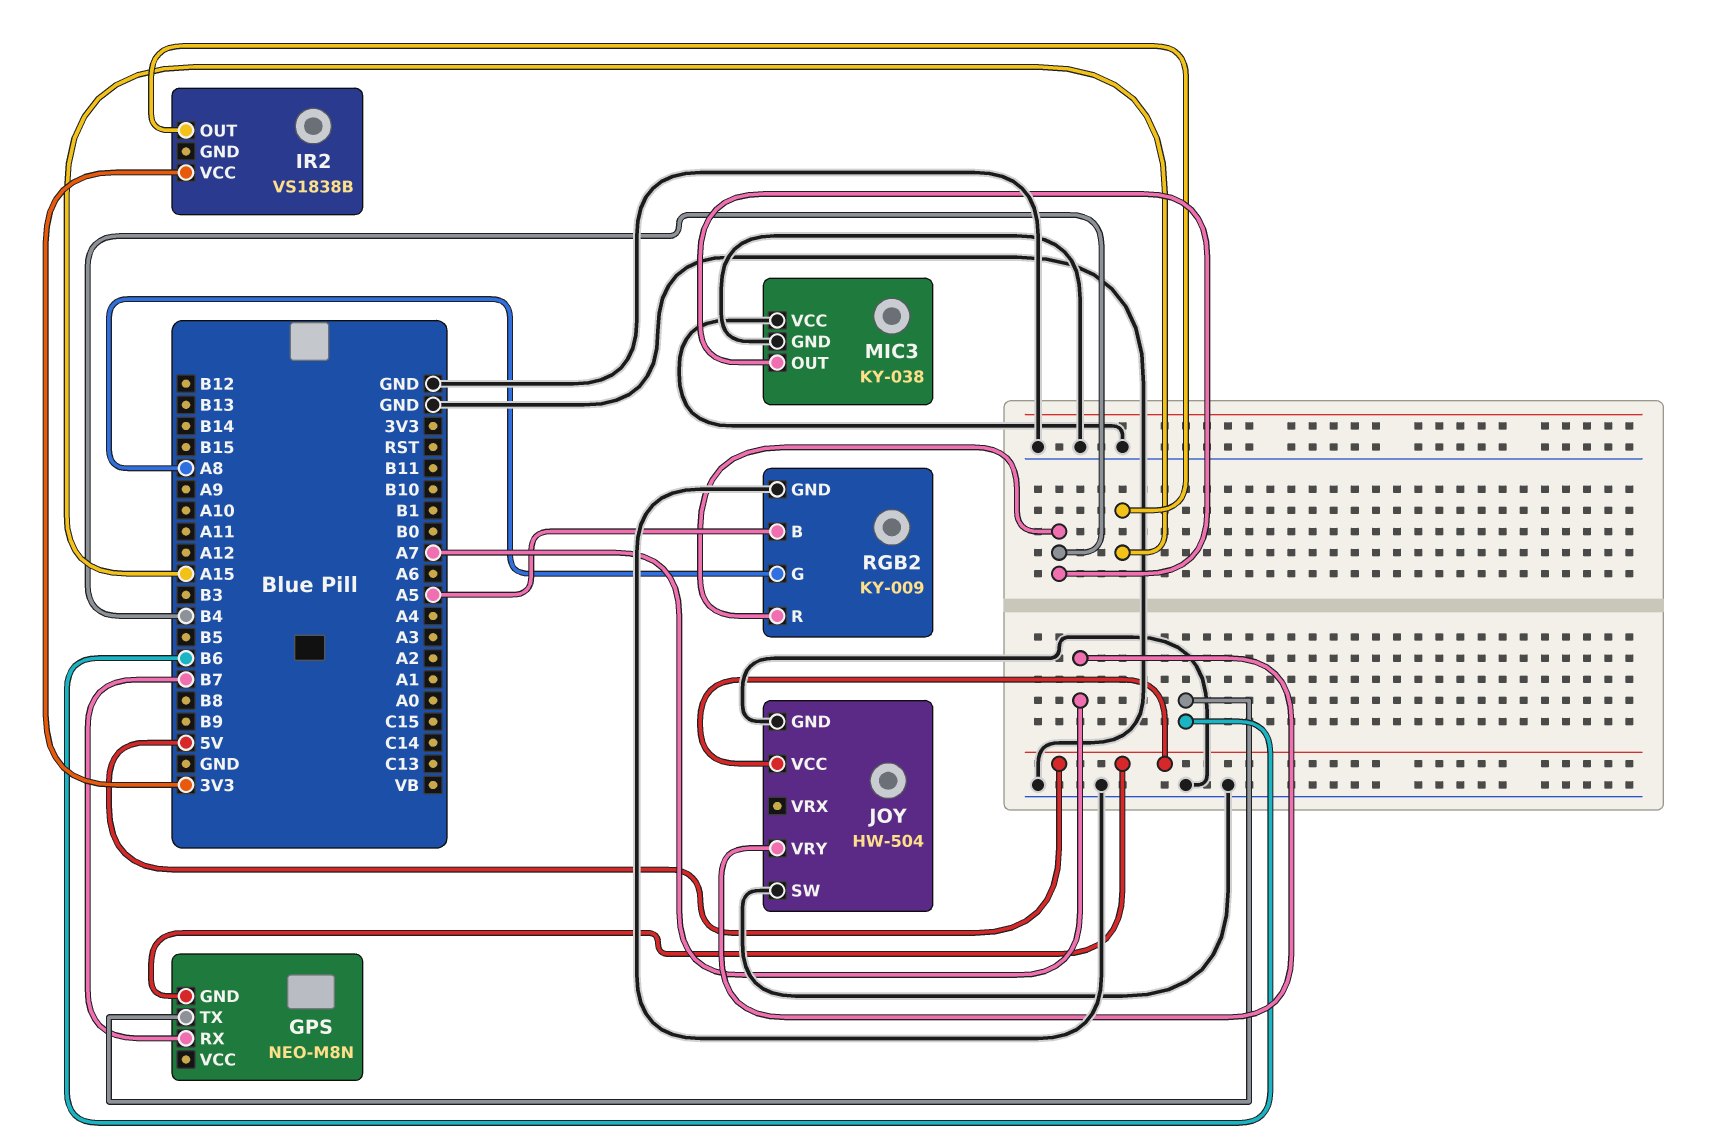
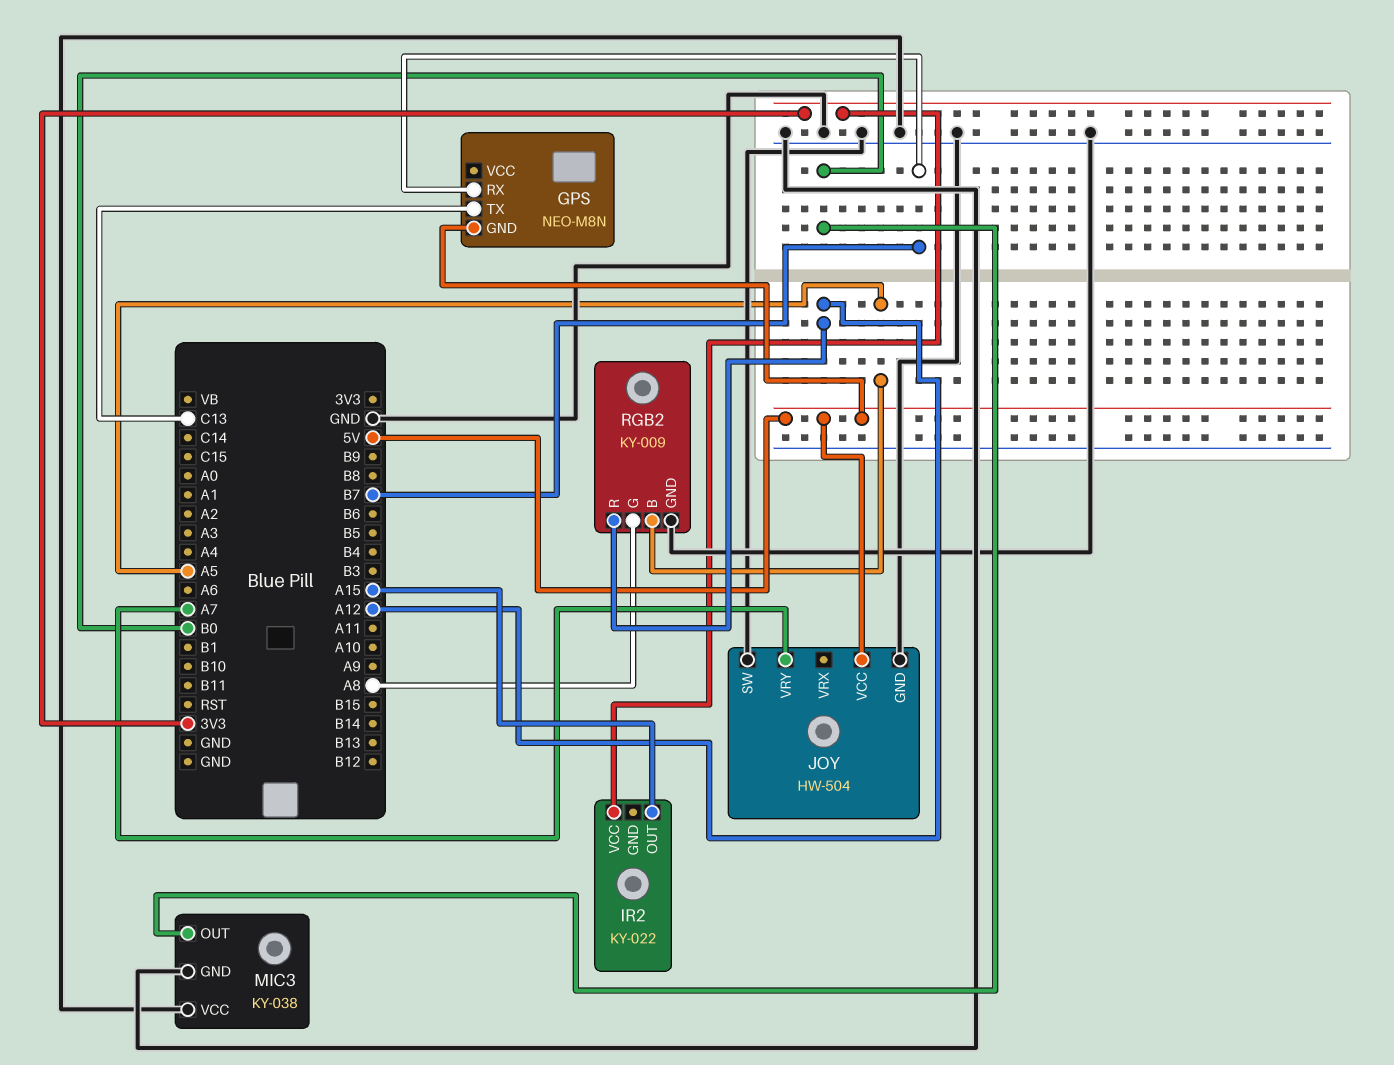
GPS pin TX: B6 -> C13
IR2: VS1838B -> KY-022
MIC3 pin OUT: B4 -> B0
RGB2 pin R: B4 -> A12

